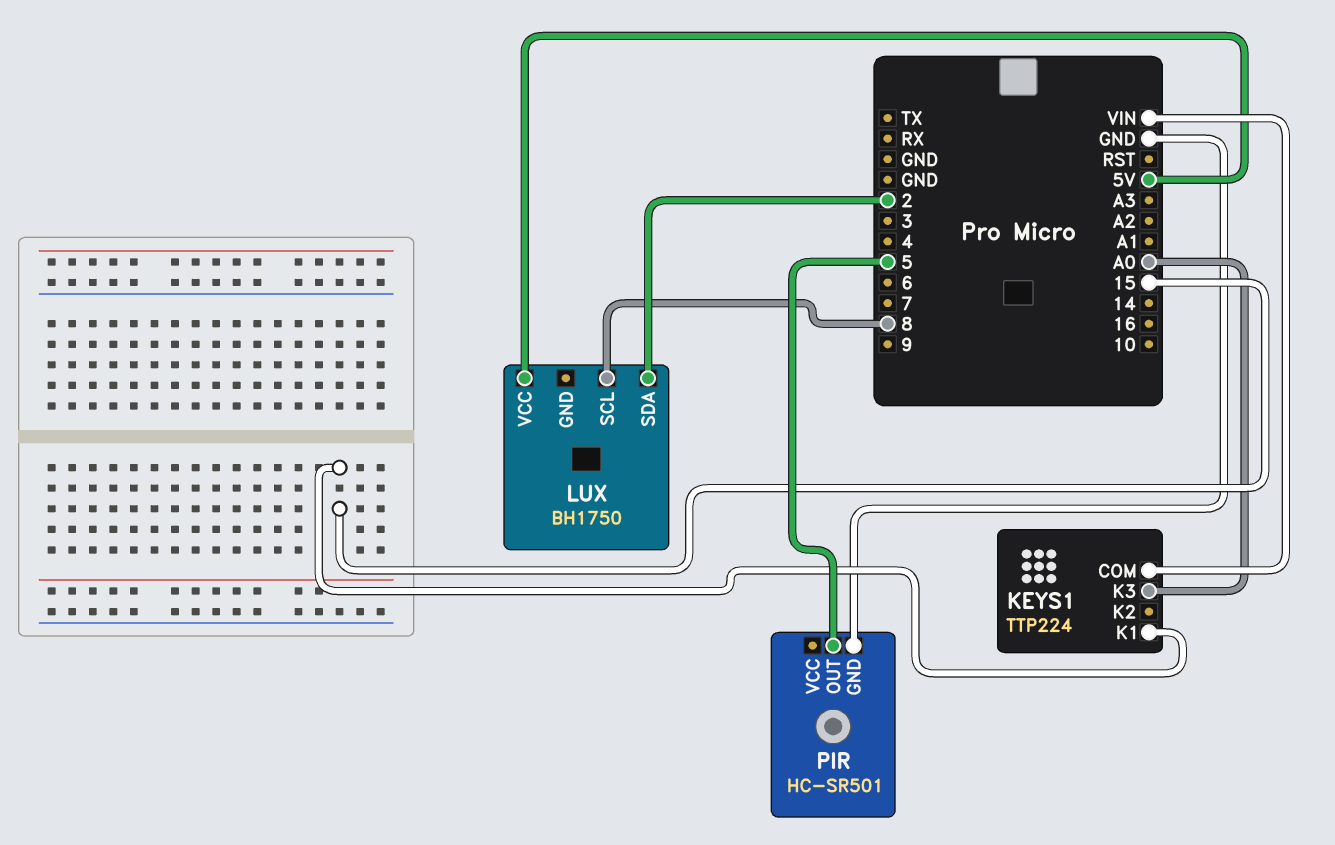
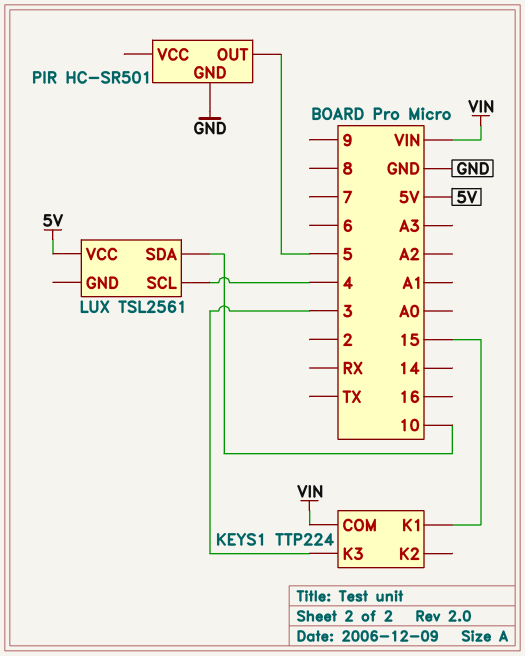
KEYS1 pin K3: A0 -> 3
LUX: BH1750 -> TSL2561
LUX pin SCL: 8 -> 4
LUX pin SDA: 2 -> 10

